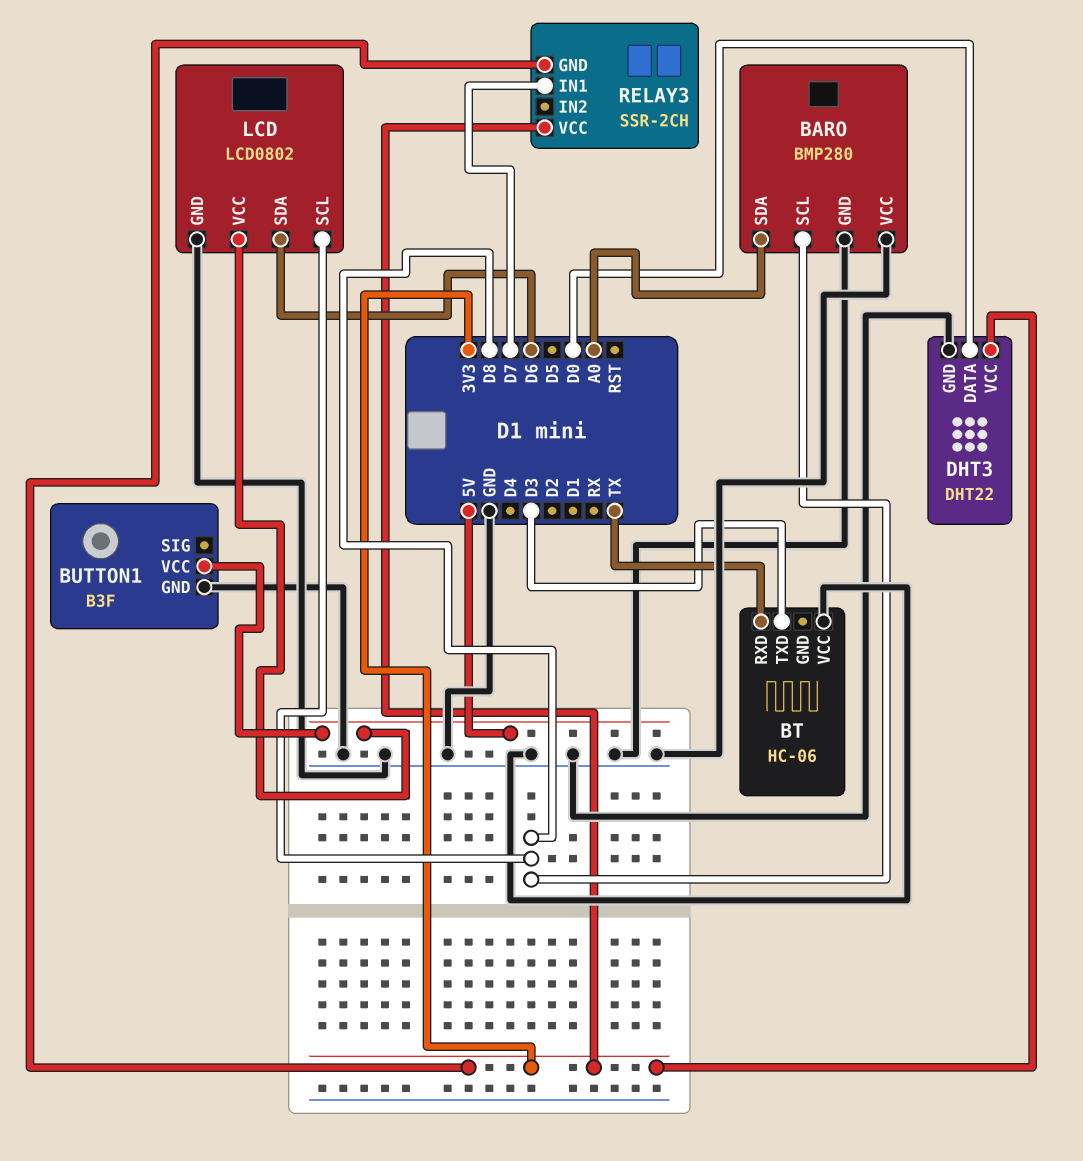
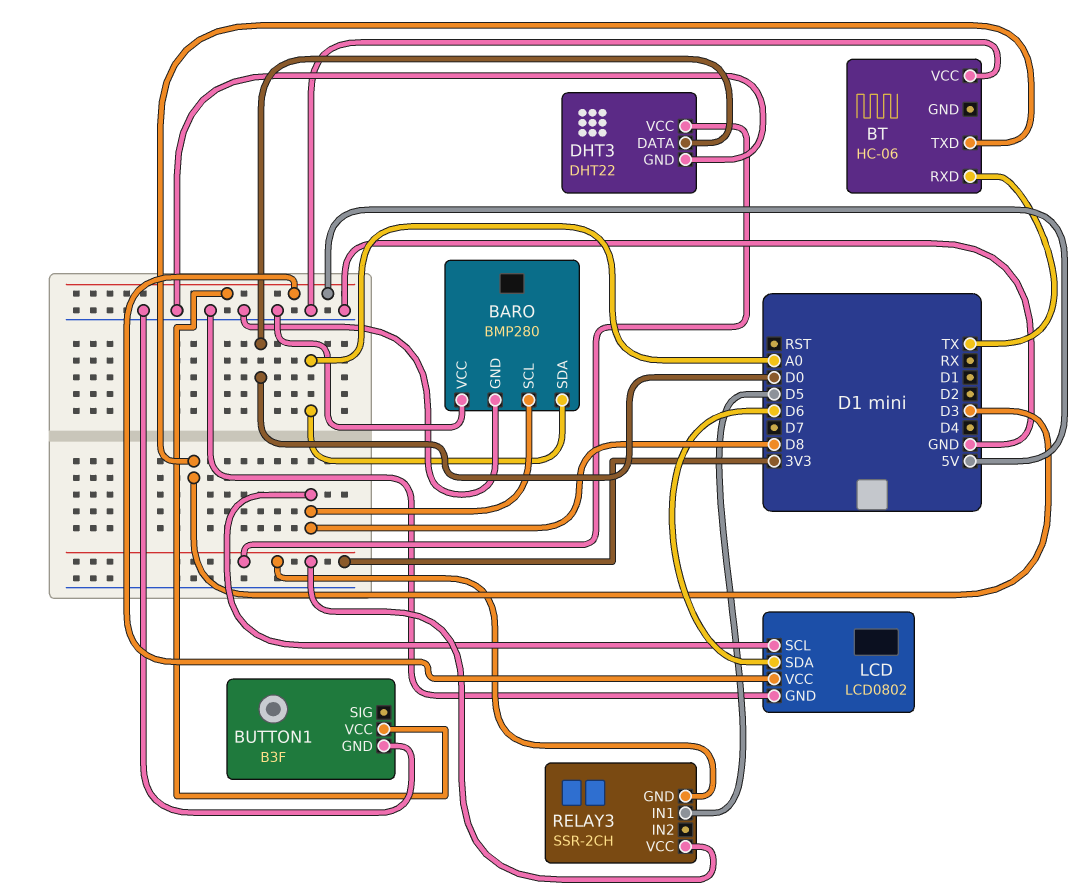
RELAY3 pin IN1: D7 -> D5

